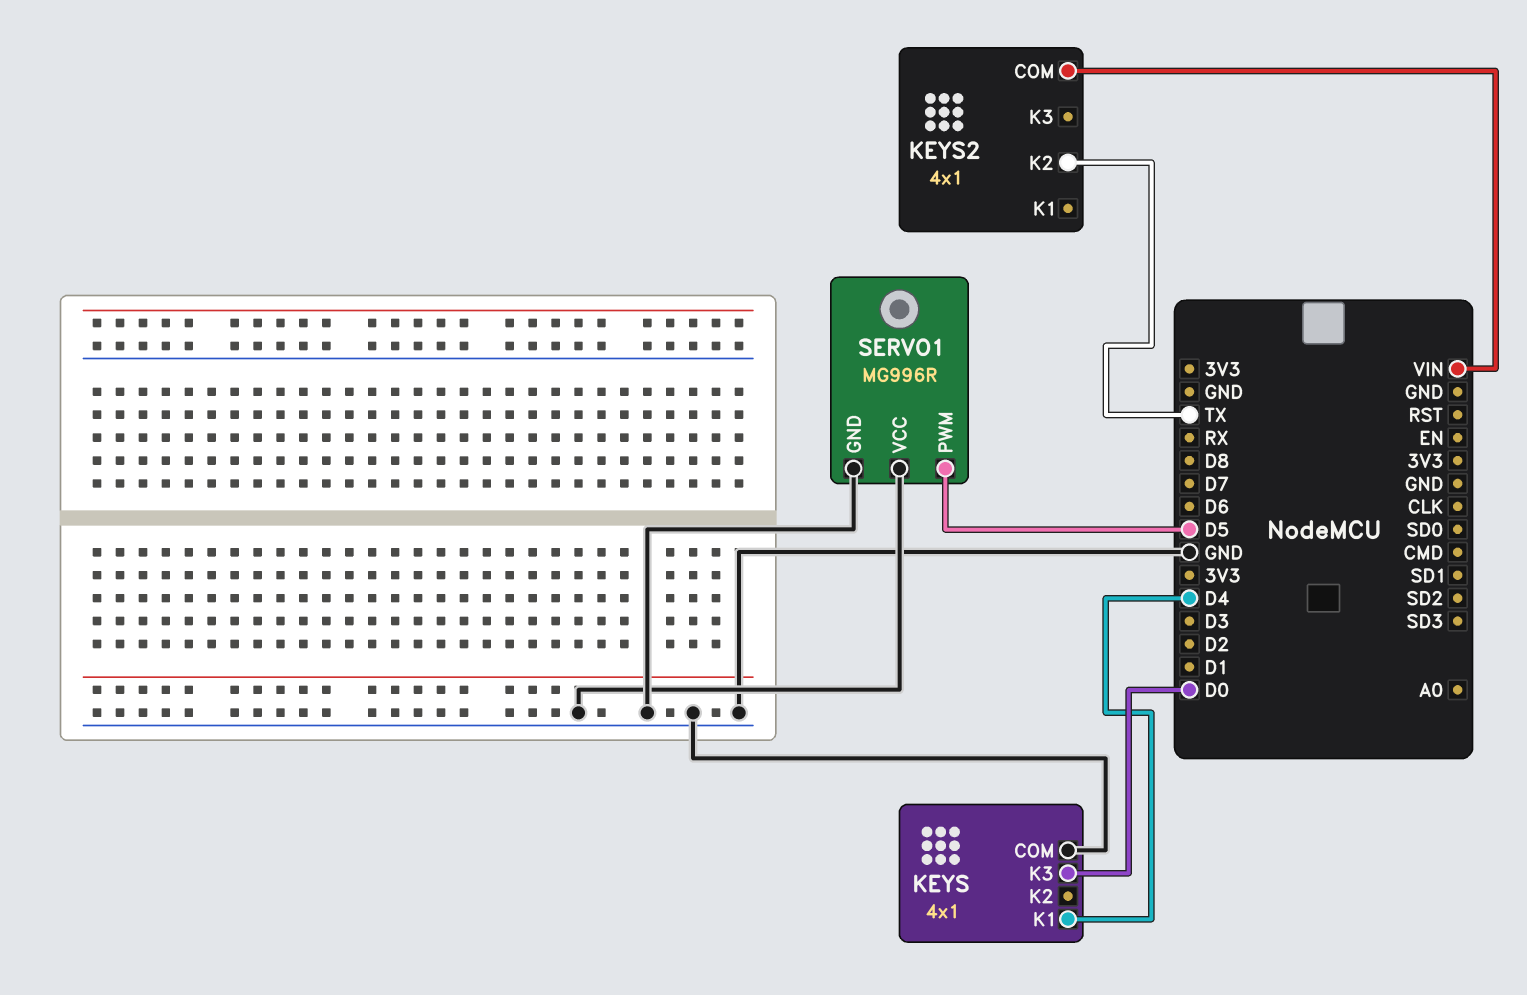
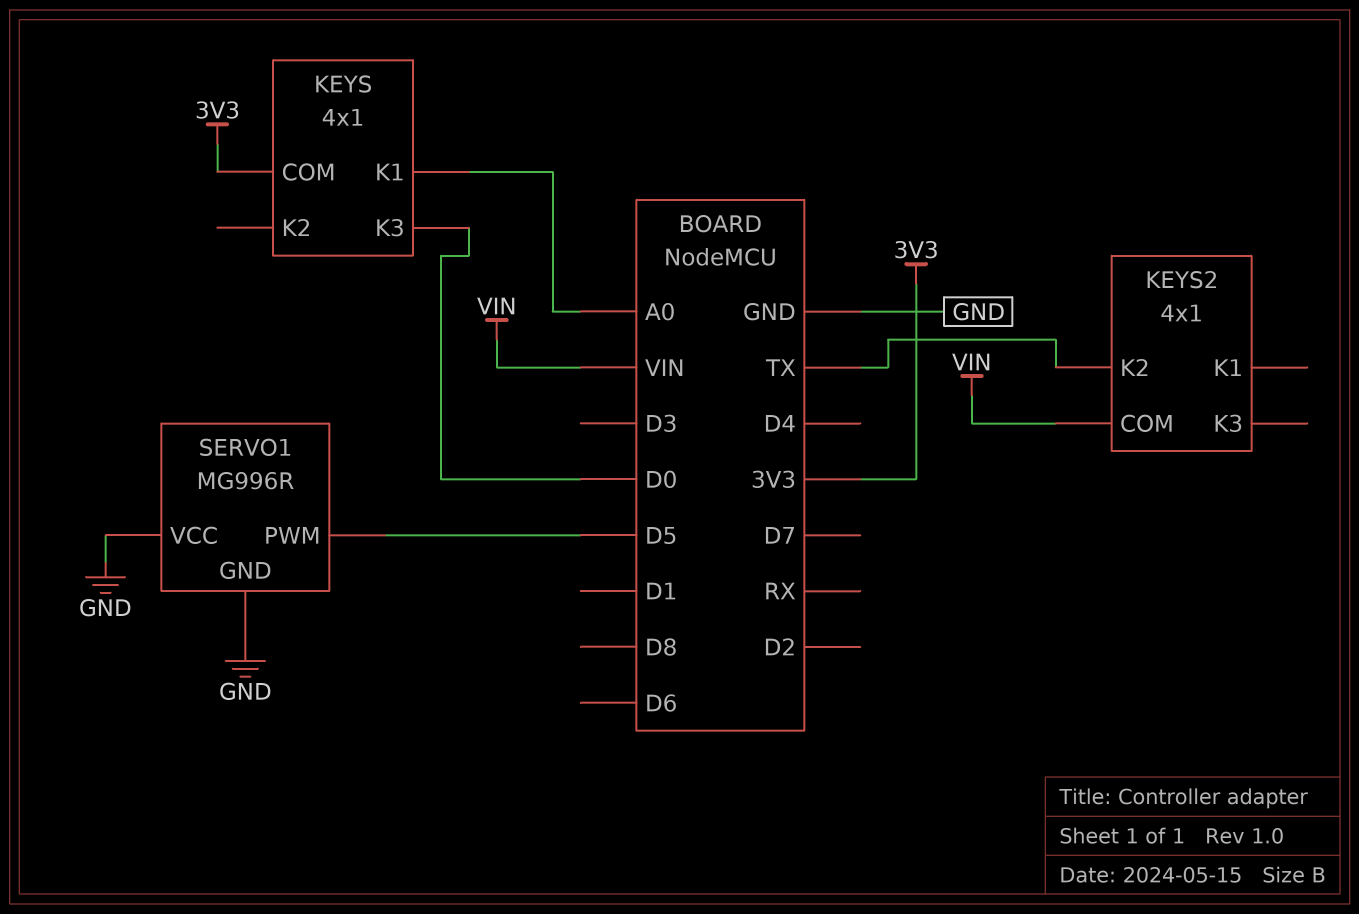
KEYS pin COM: GND -> 3V3
KEYS pin K1: D4 -> A0

